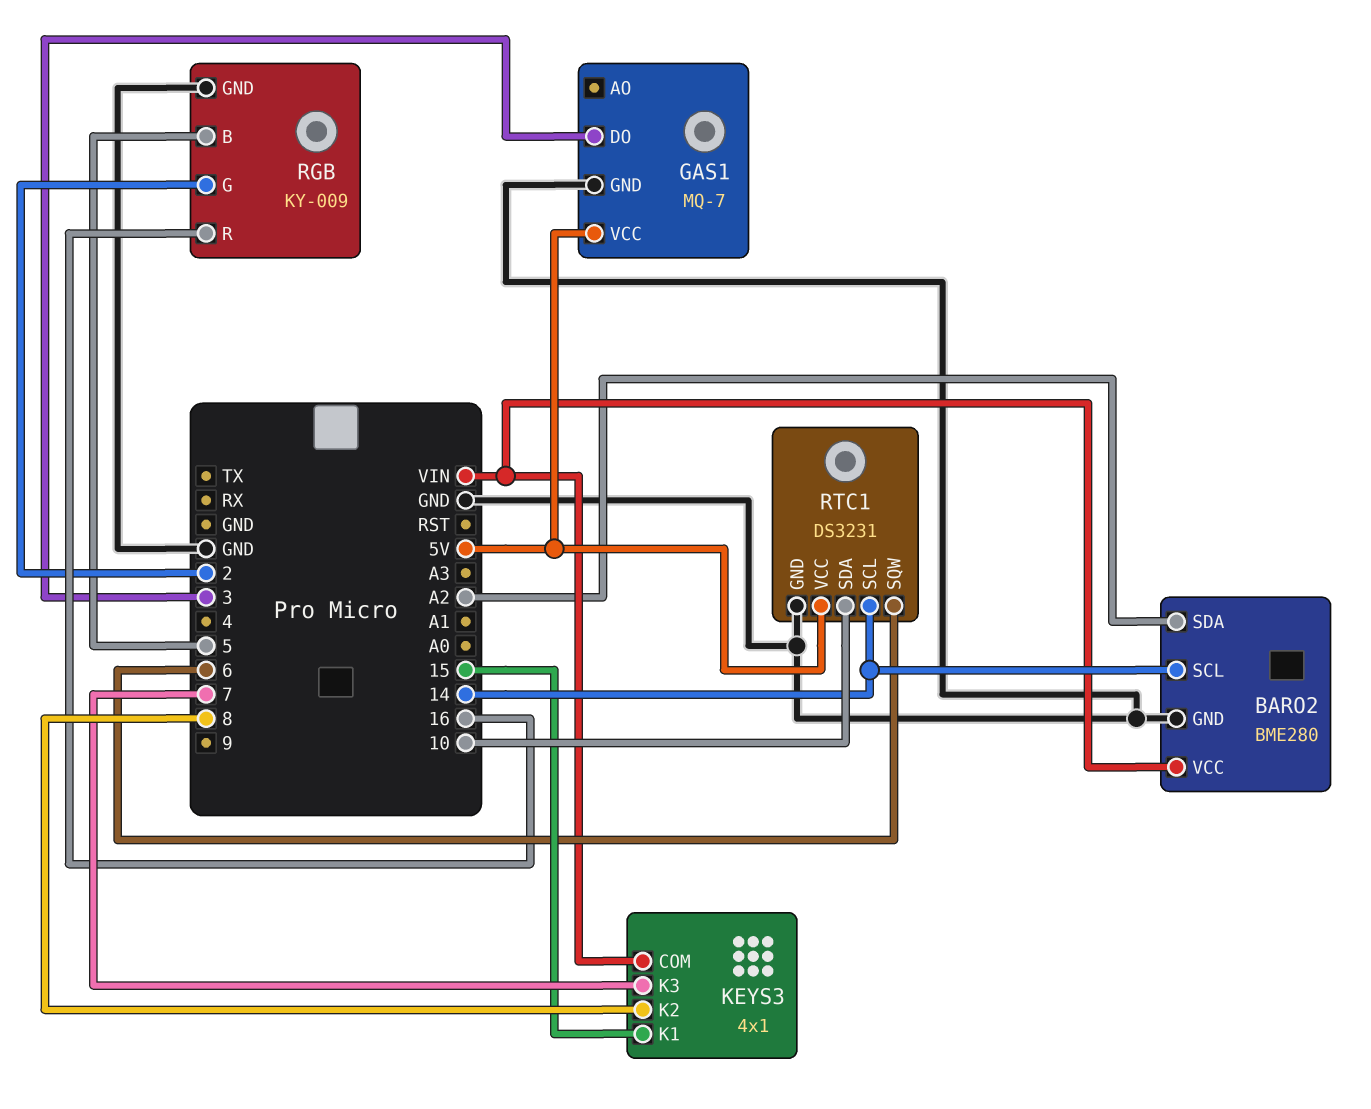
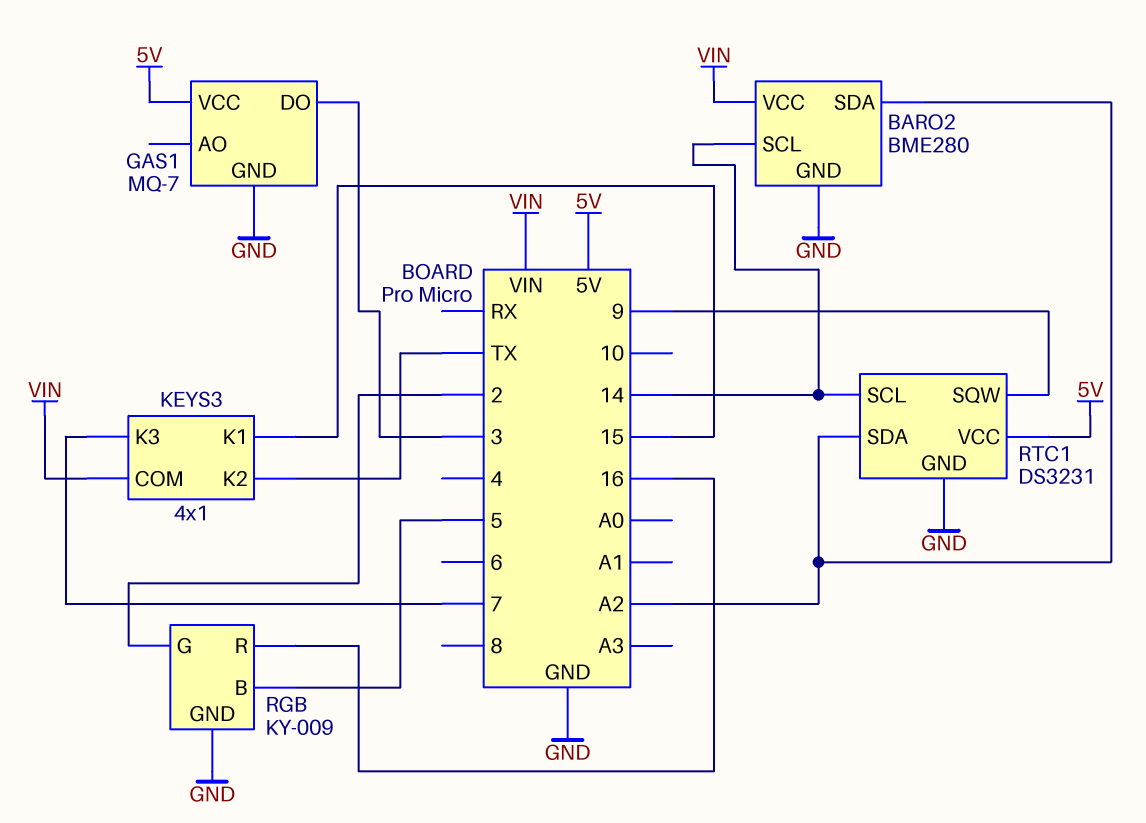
KEYS3 pin K2: 8 -> TX
RTC1 pin SDA: 10 -> A2
RTC1 pin SQW: 6 -> 9

